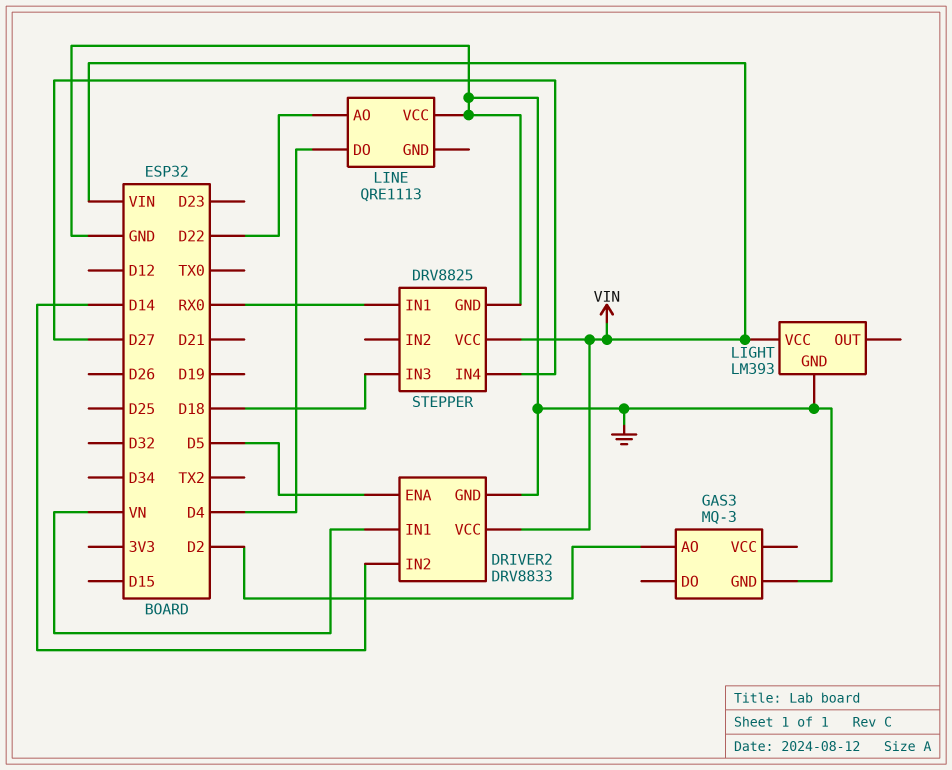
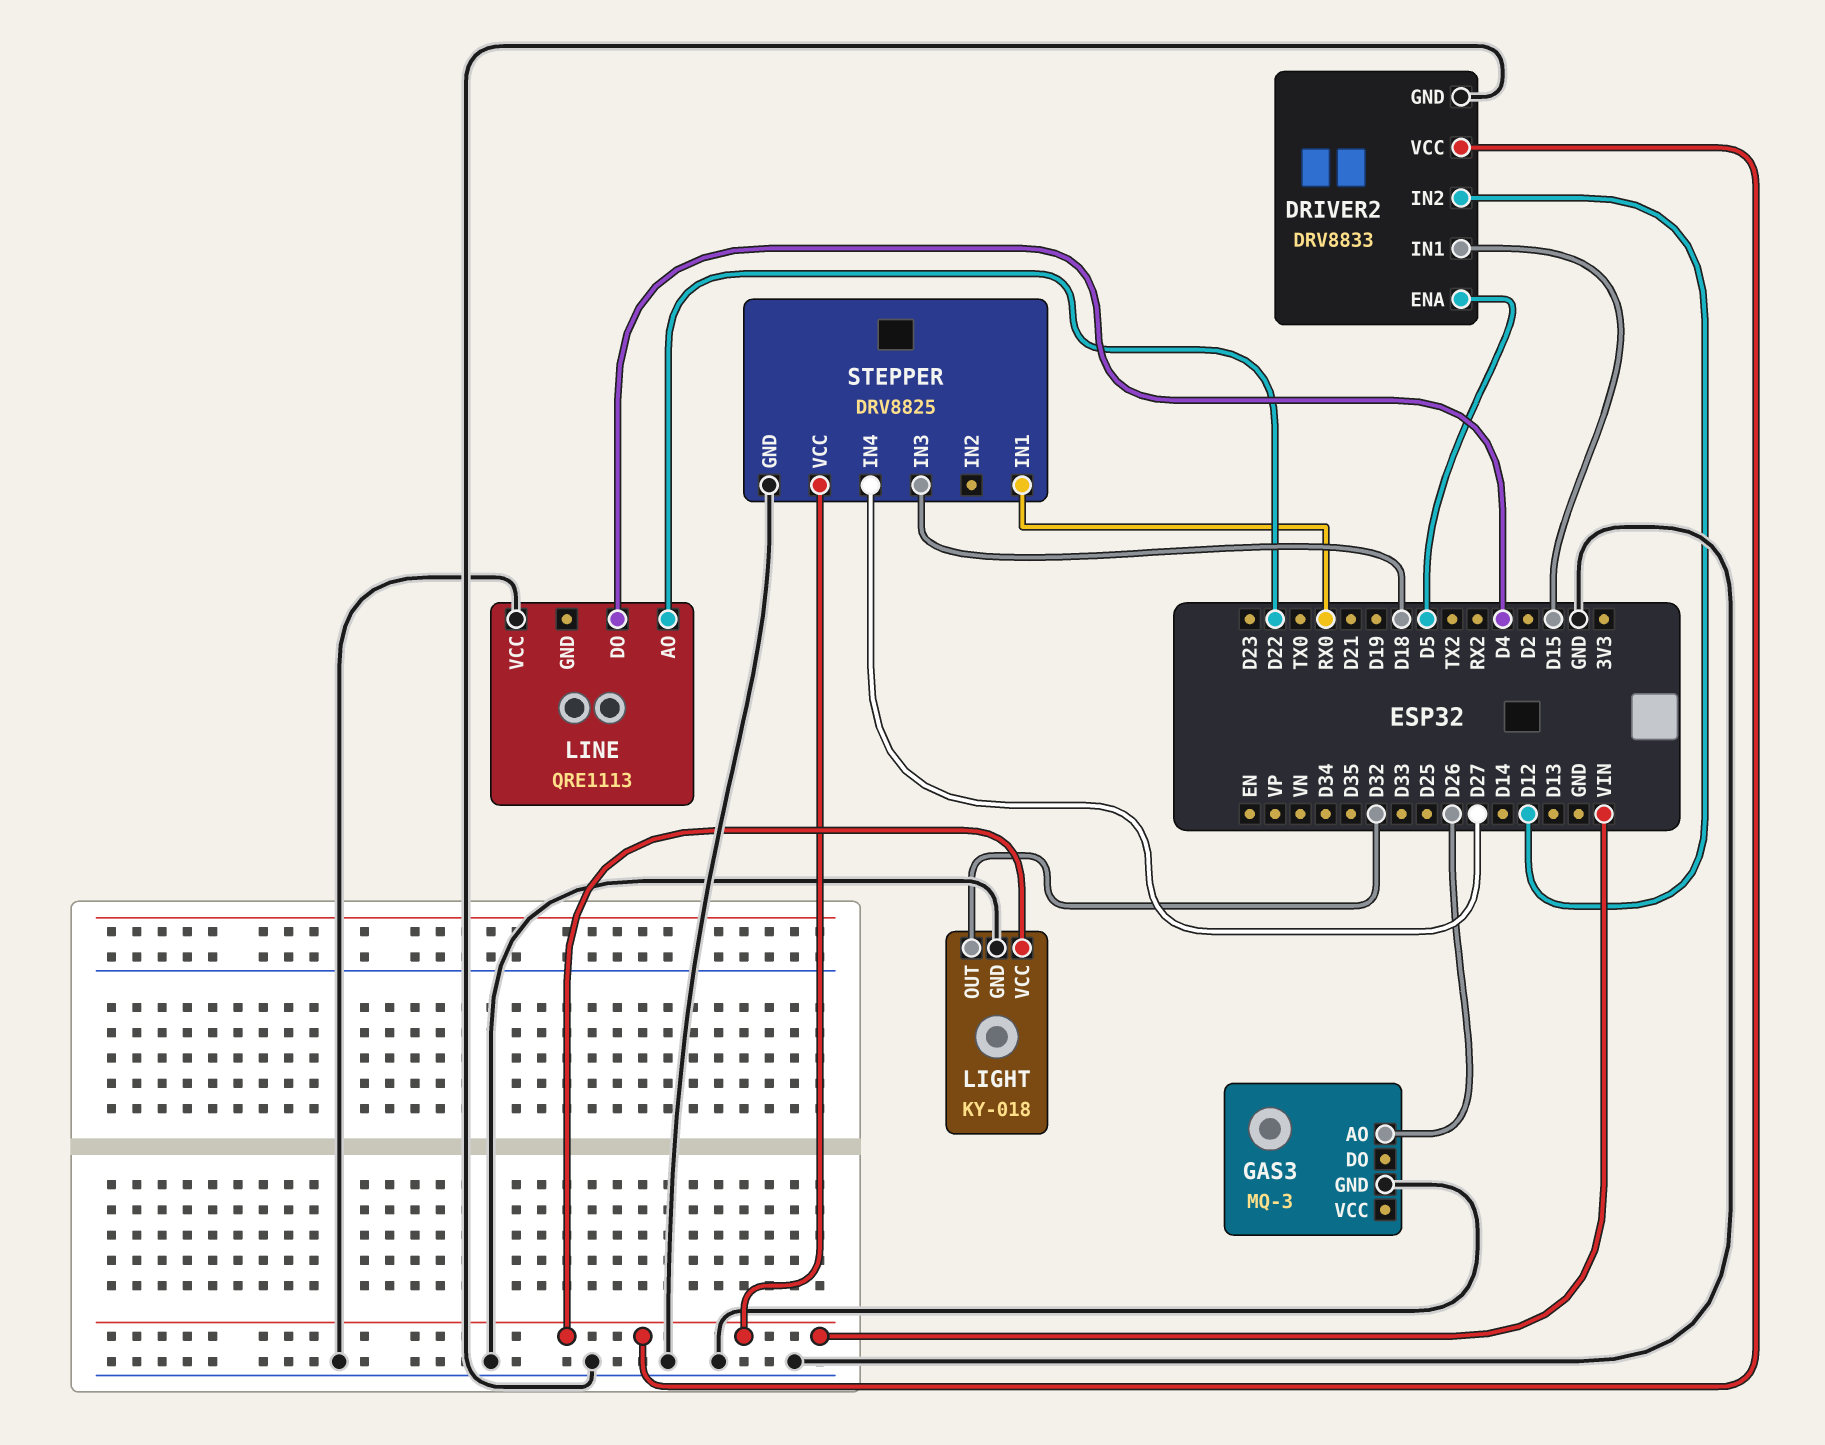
DRIVER2 pin IN1: VN -> D15
DRIVER2 pin IN2: D14 -> D12
GAS3 pin AO: D2 -> D26
LIGHT: LM393 -> KY-018
LIGHT pin OUT: none -> D32

